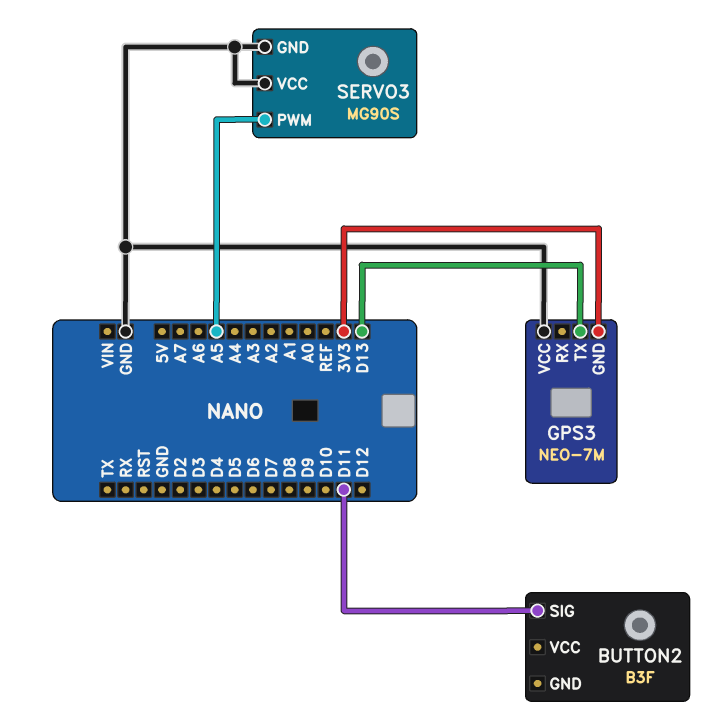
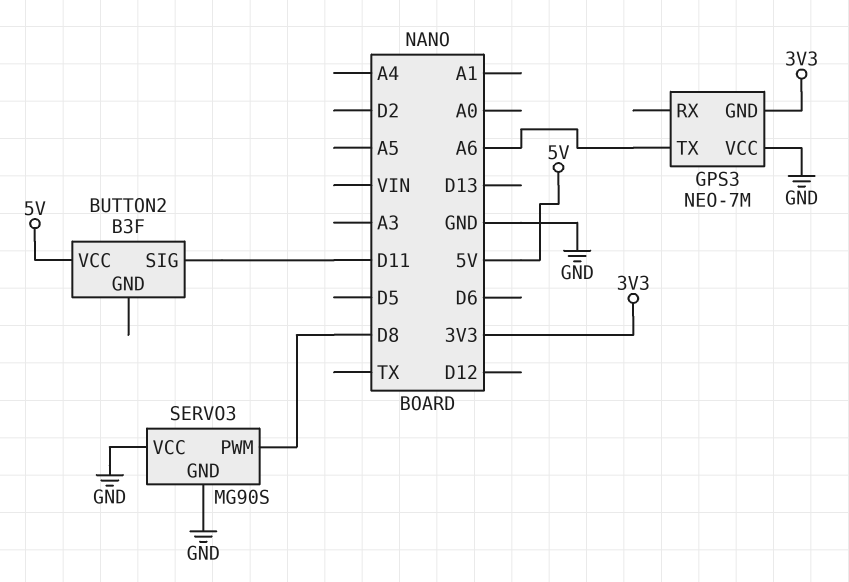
BUTTON2 pin VCC: none -> 5V
GPS3 pin TX: D13 -> A6
SERVO3 pin PWM: A5 -> D8

